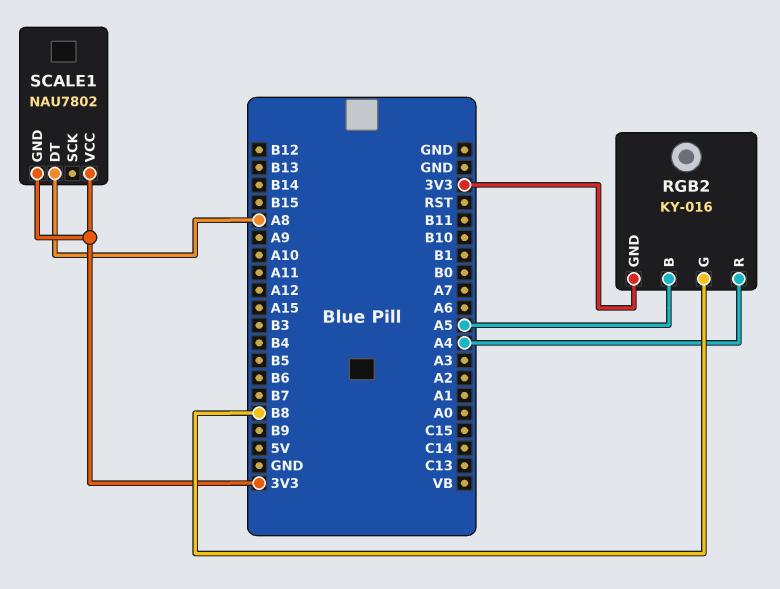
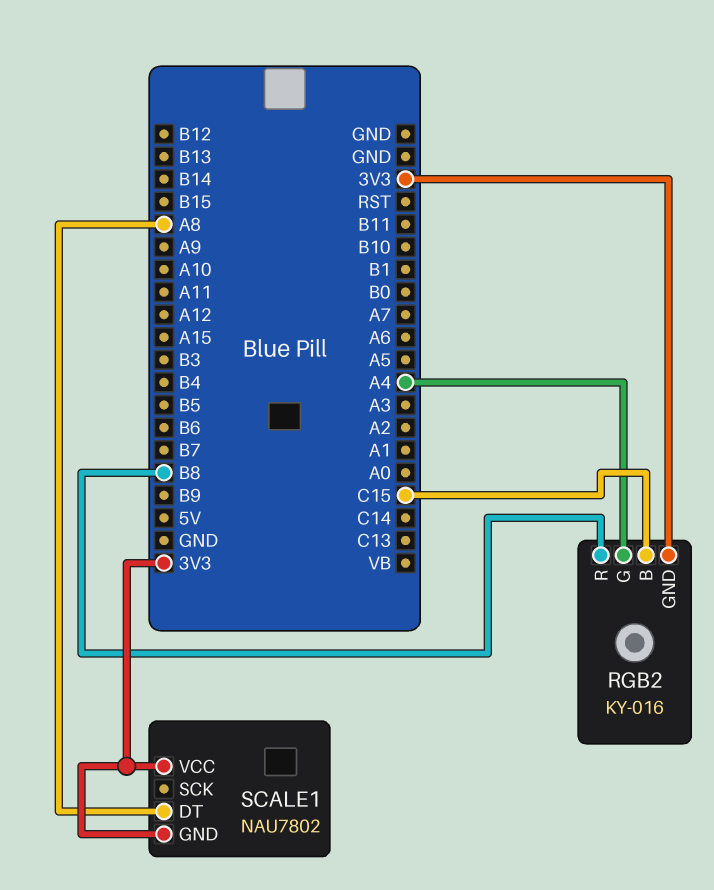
RGB2 pin B: A5 -> C15
RGB2 pin G: B8 -> A4
RGB2 pin R: A4 -> B8

